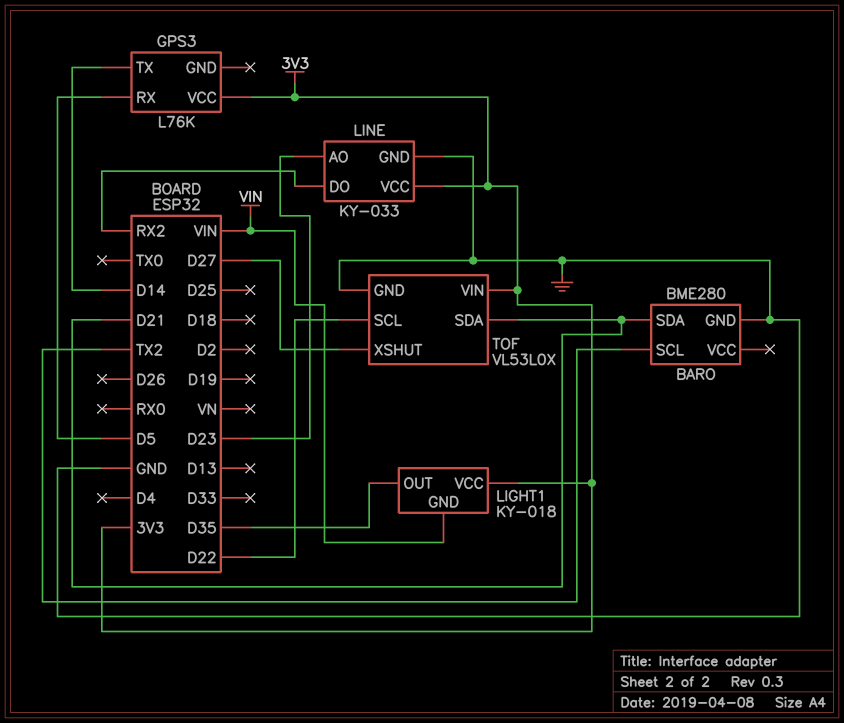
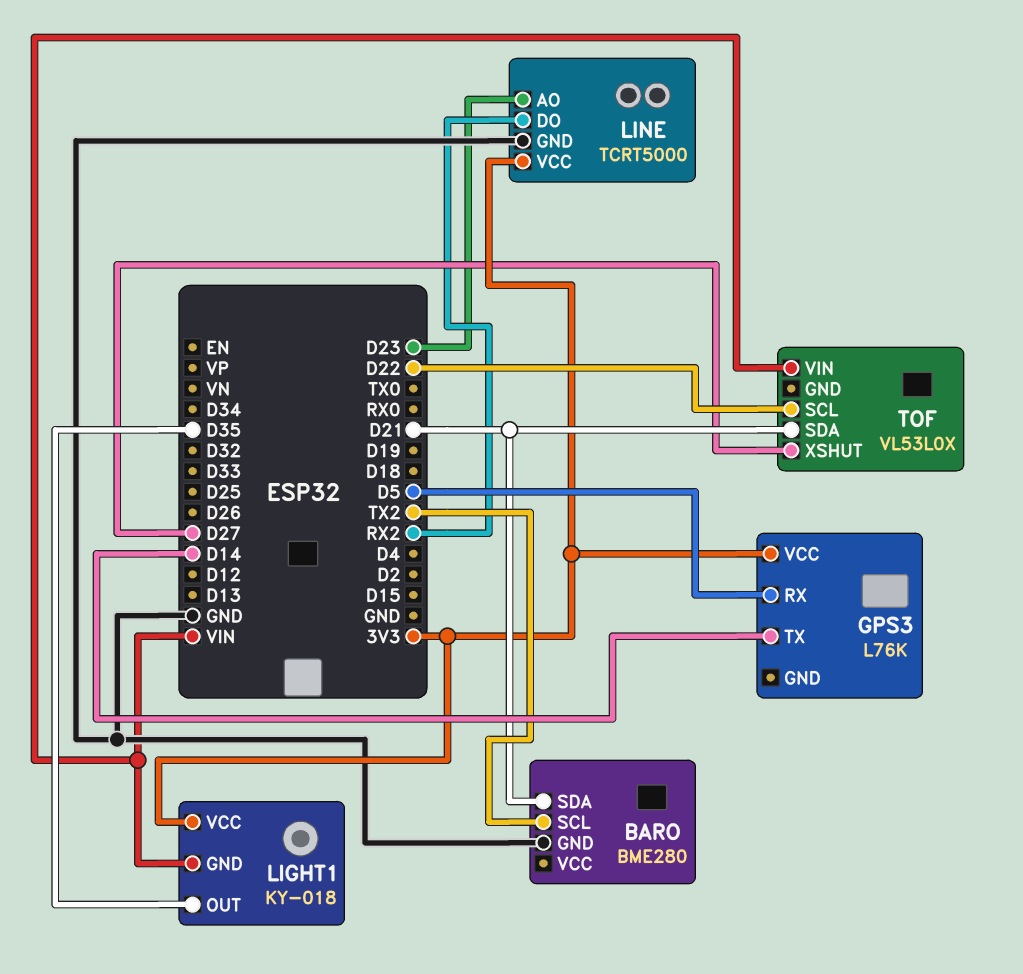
LINE: KY-033 -> TCRT5000
TOF pin GND: GND -> none
TOF pin VIN: 3V3 -> VIN

